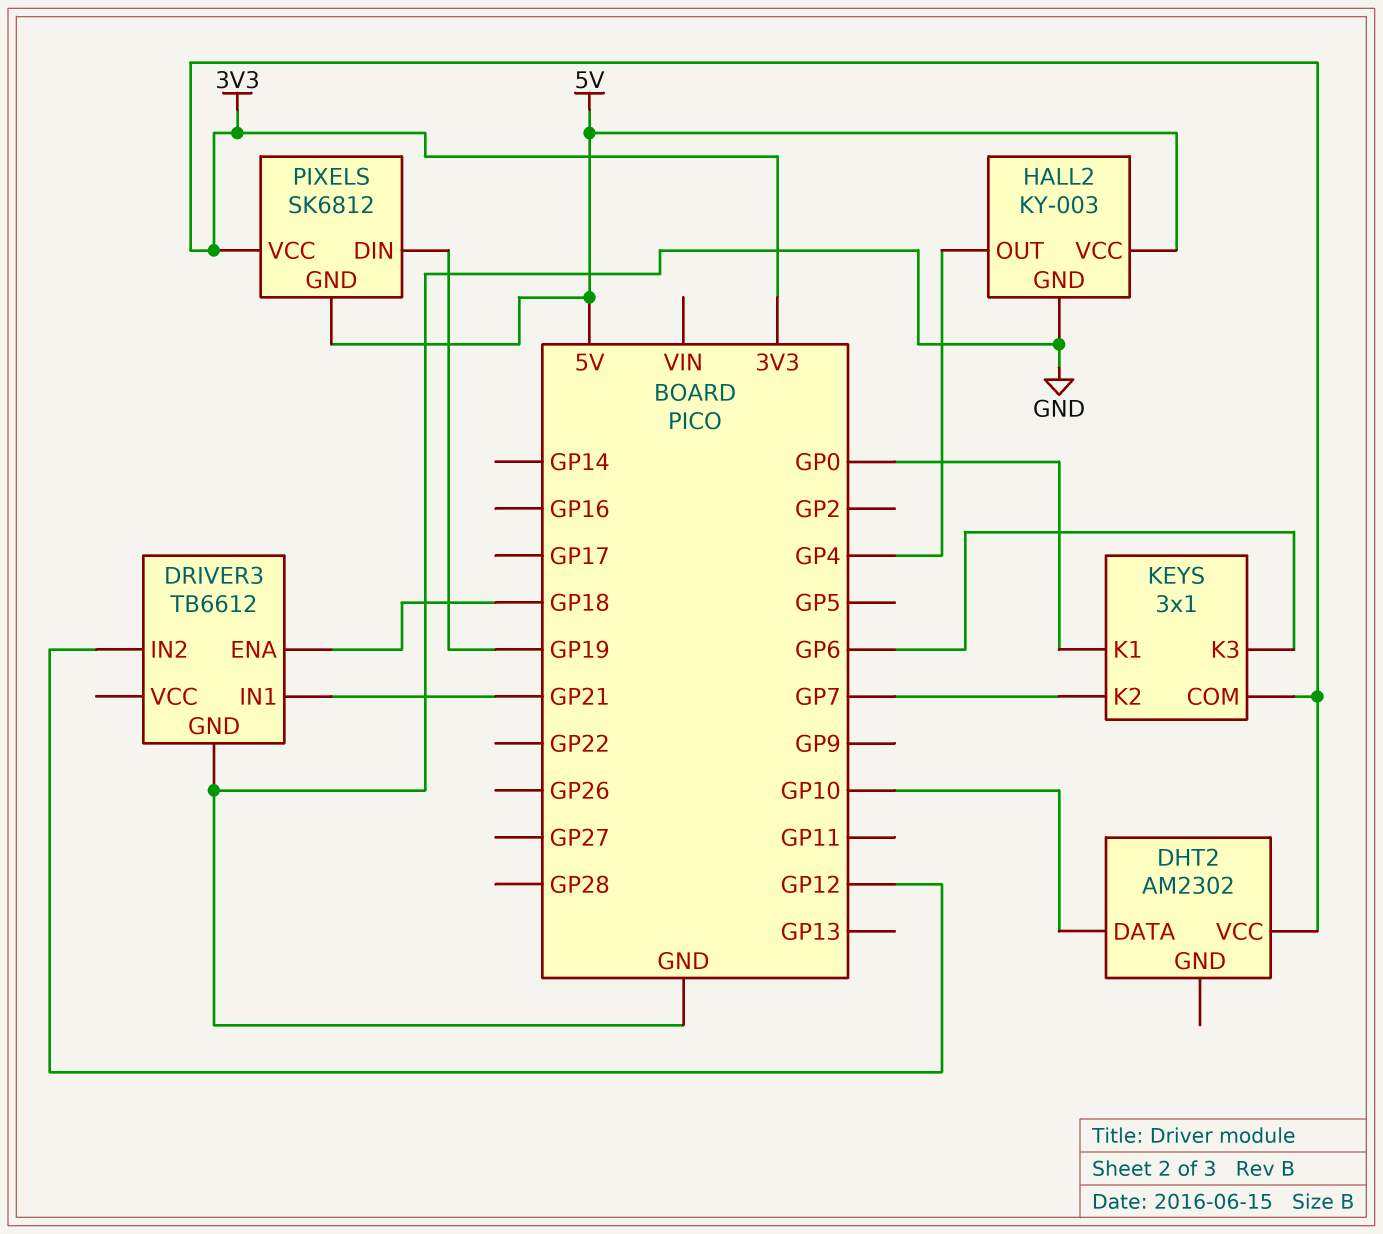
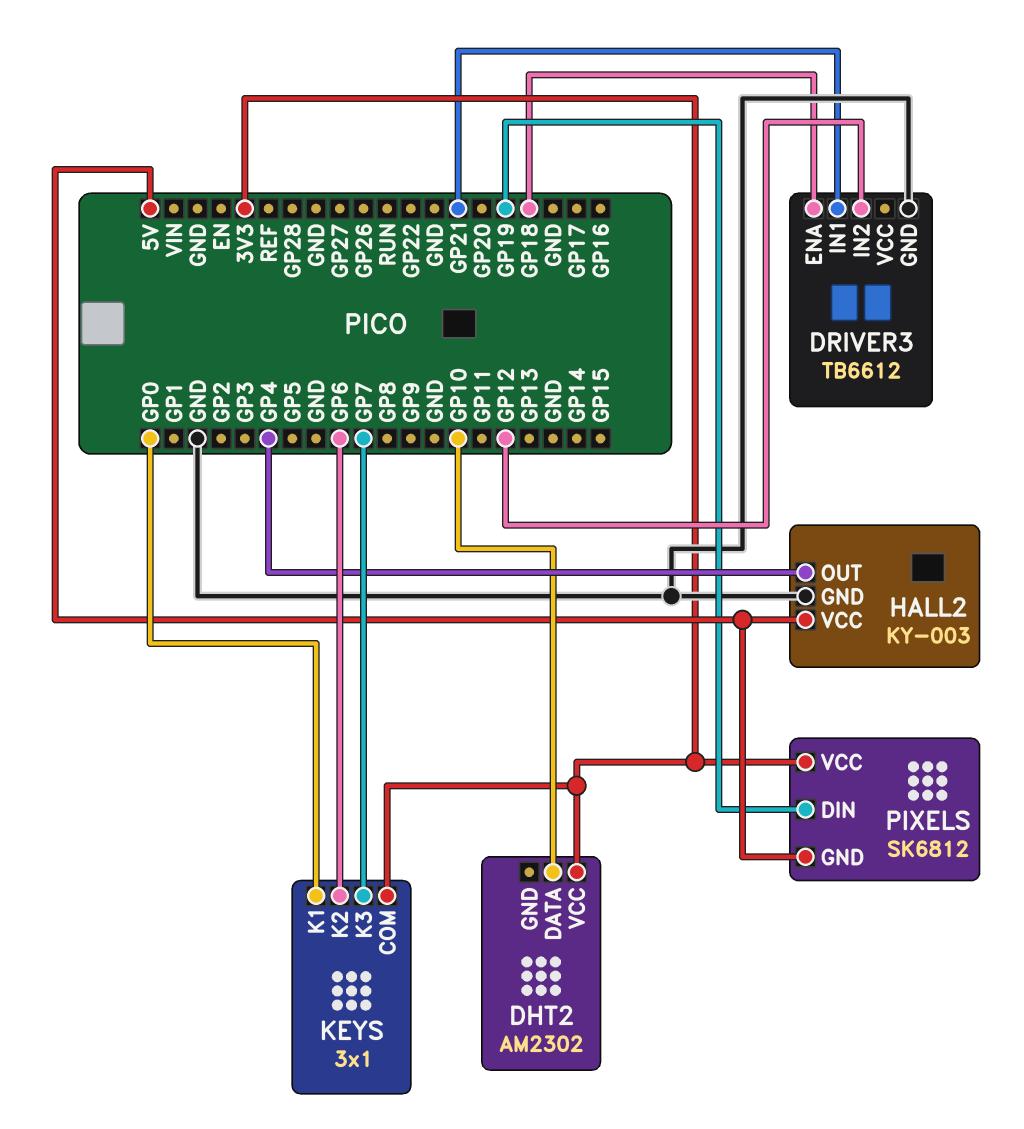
KEYS pin K2: GP7 -> GP6
KEYS pin K3: GP6 -> GP7

